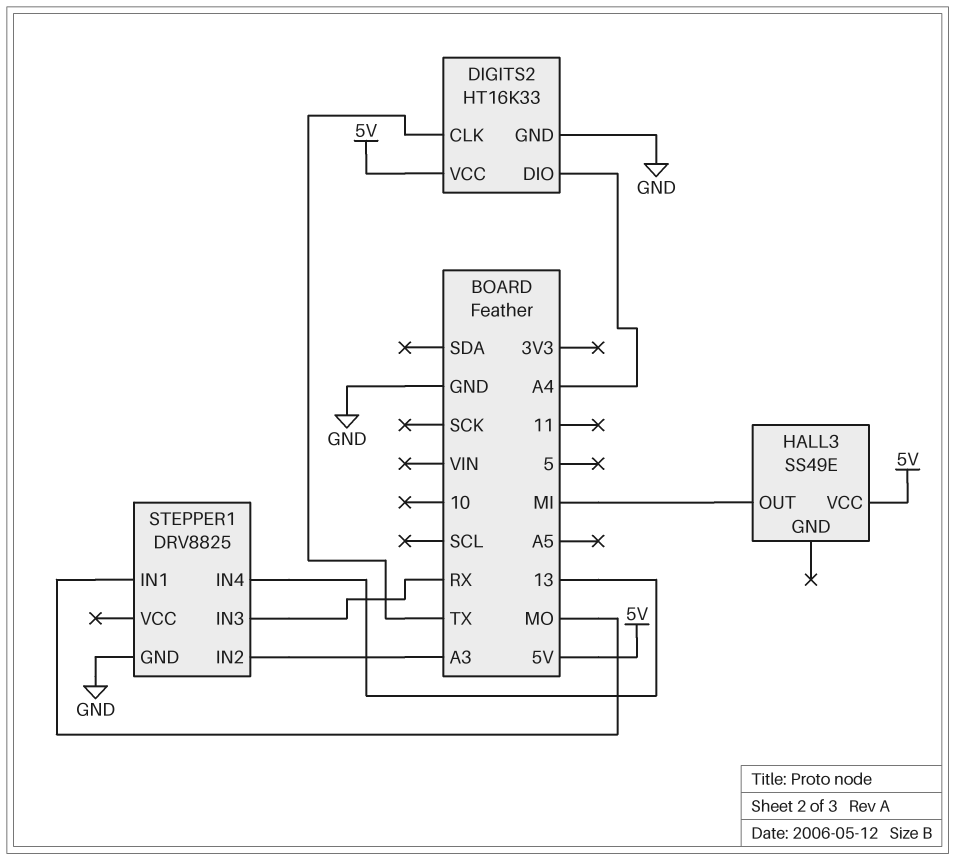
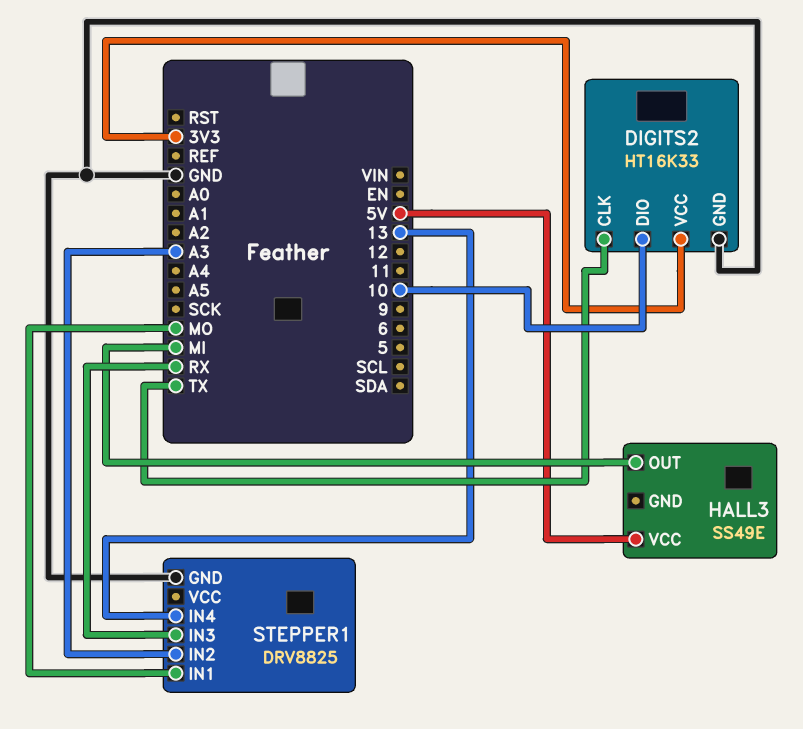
DIGITS2 pin DIO: A4 -> 10
DIGITS2 pin VCC: 5V -> 3V3

